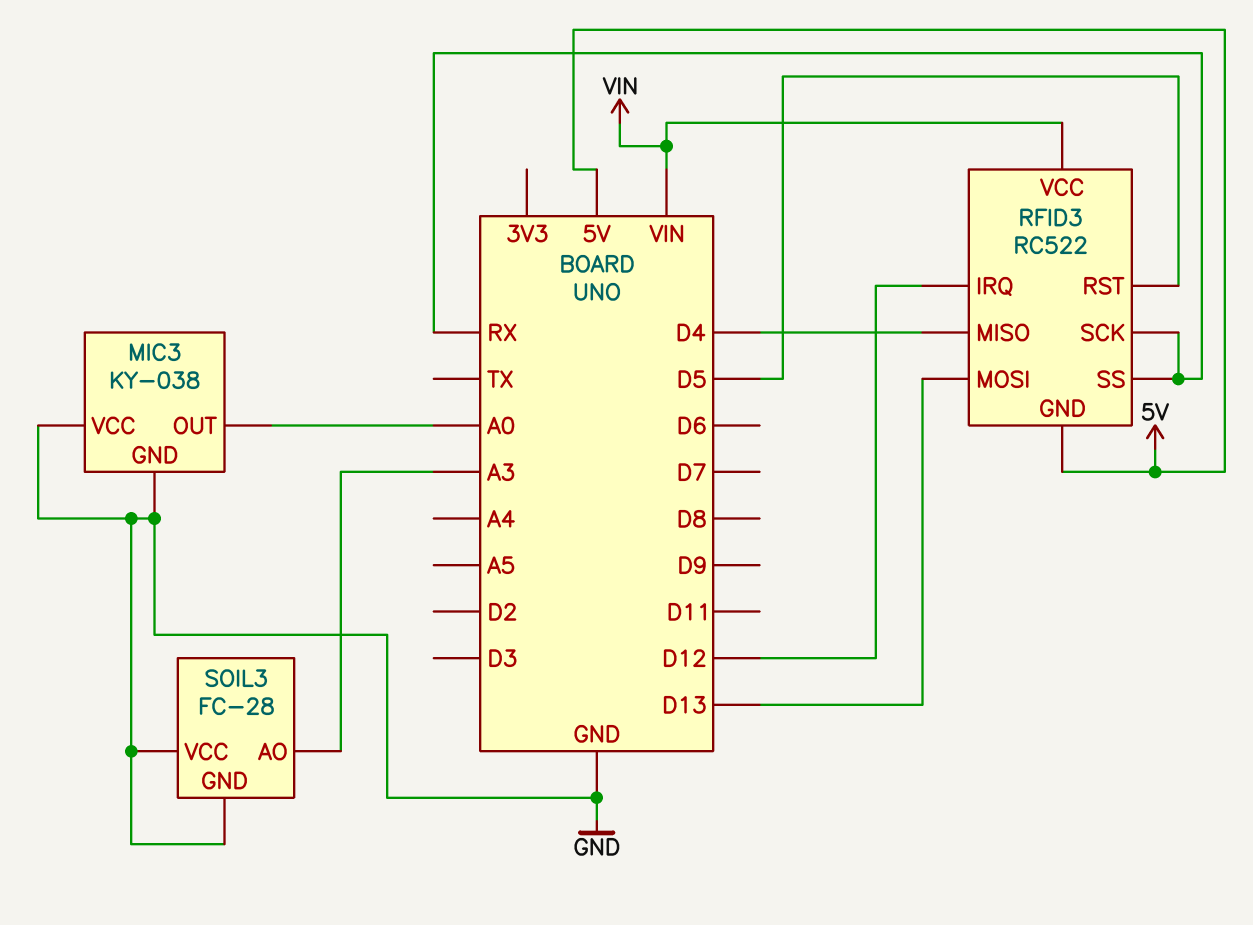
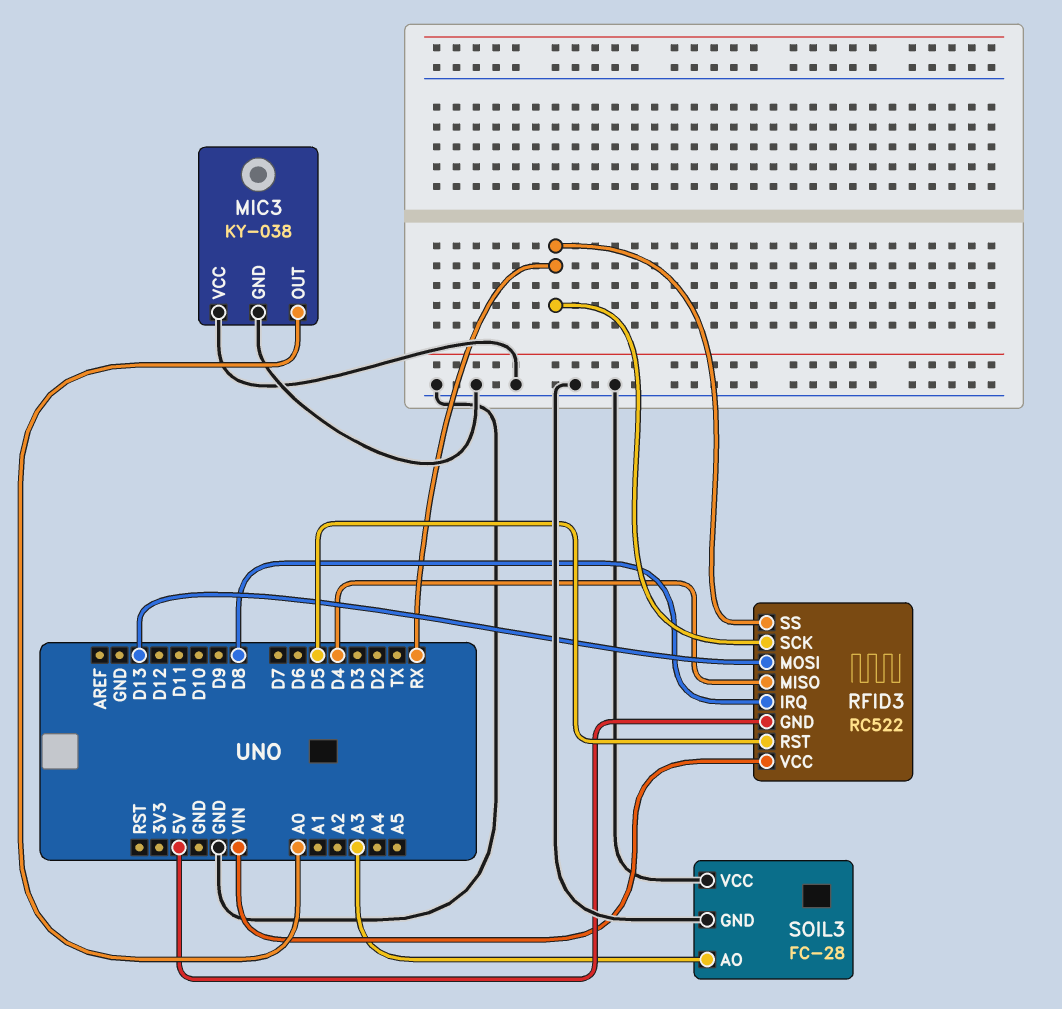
RFID3 pin IRQ: D12 -> D8

